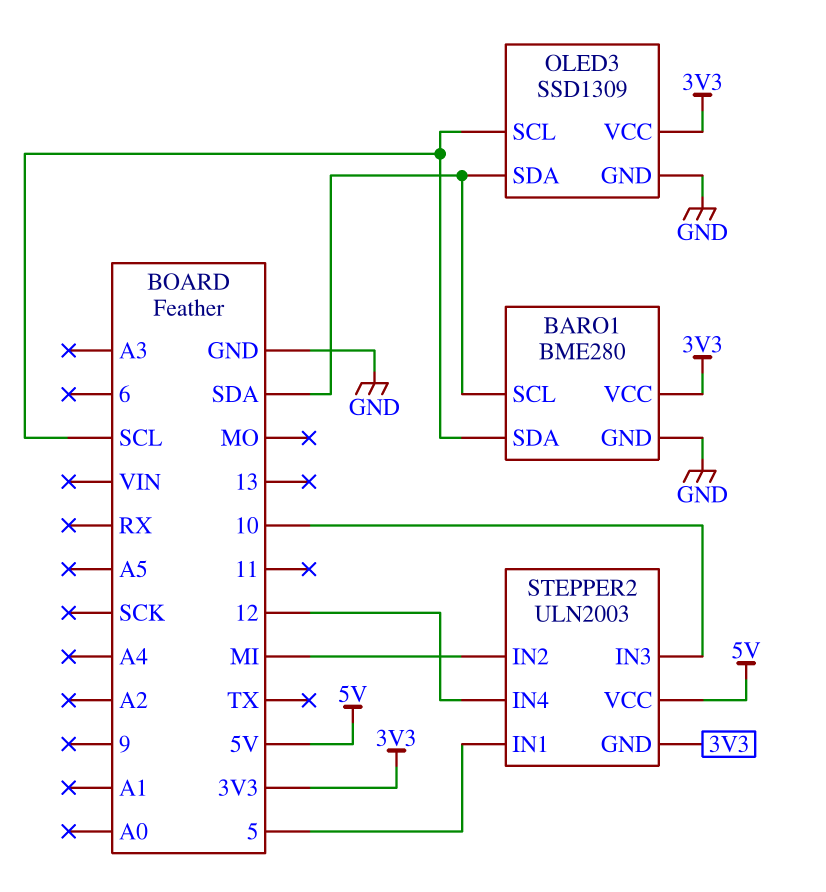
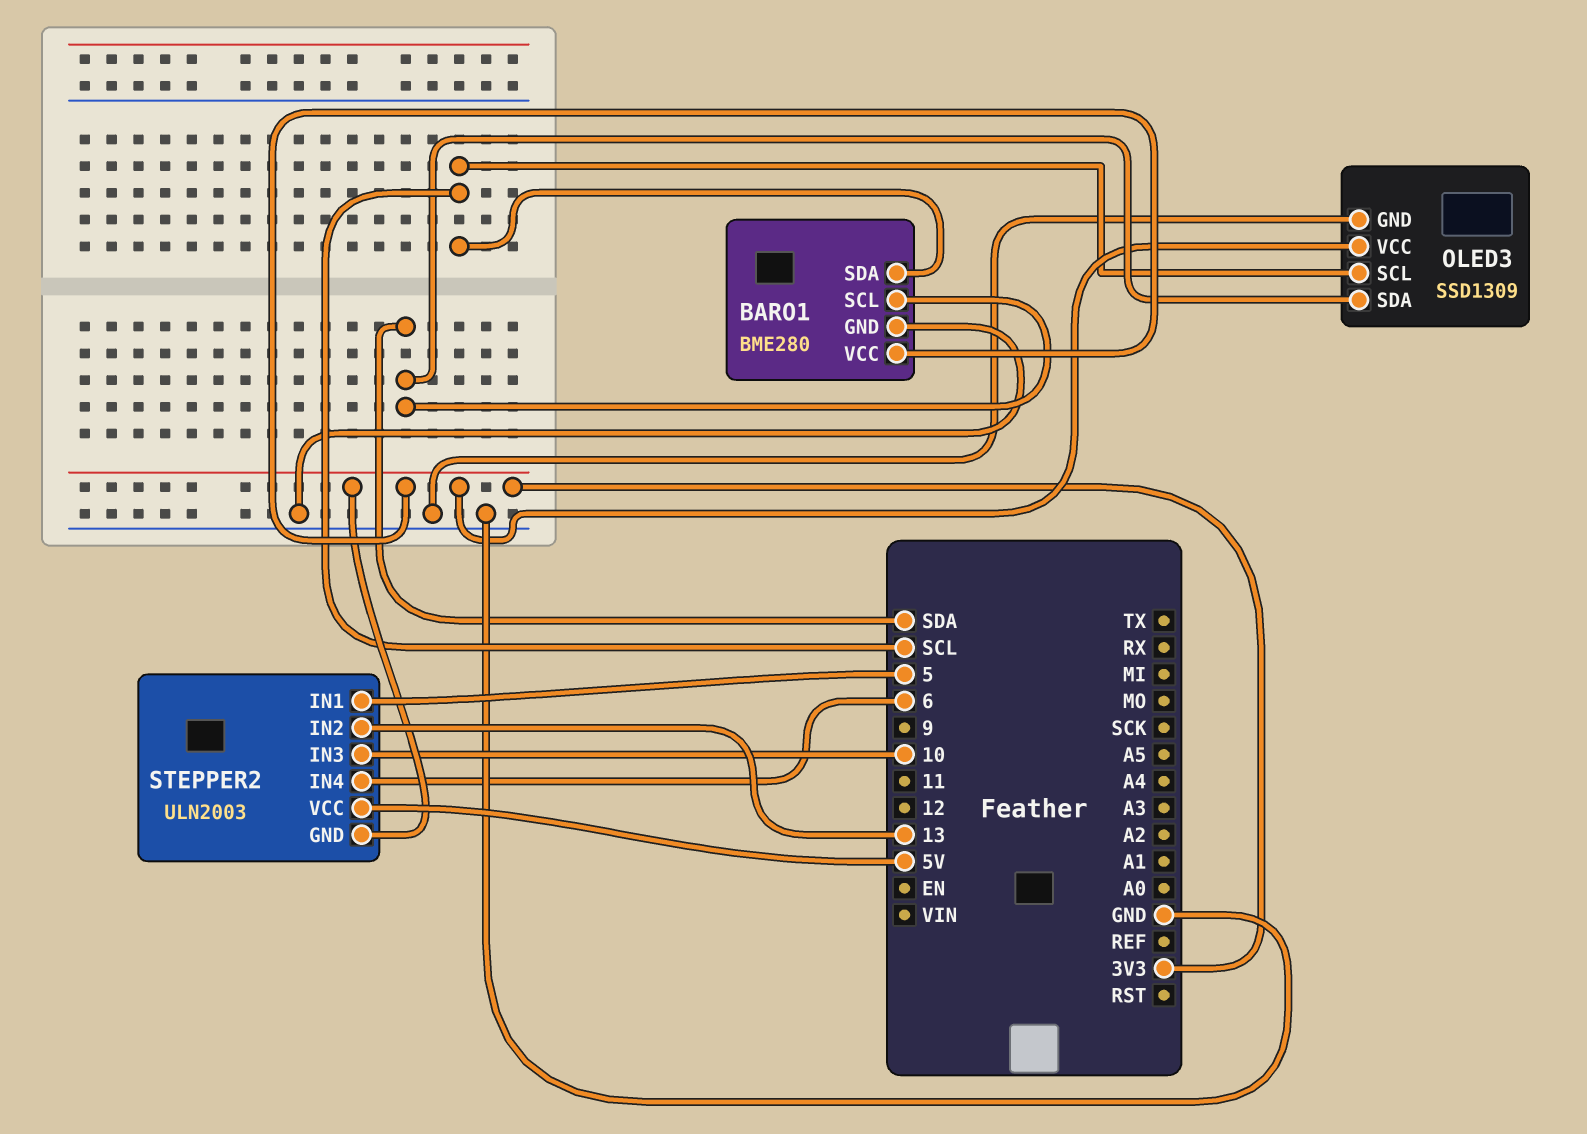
STEPPER2 pin IN2: MI -> 13
STEPPER2 pin IN4: 12 -> 6

